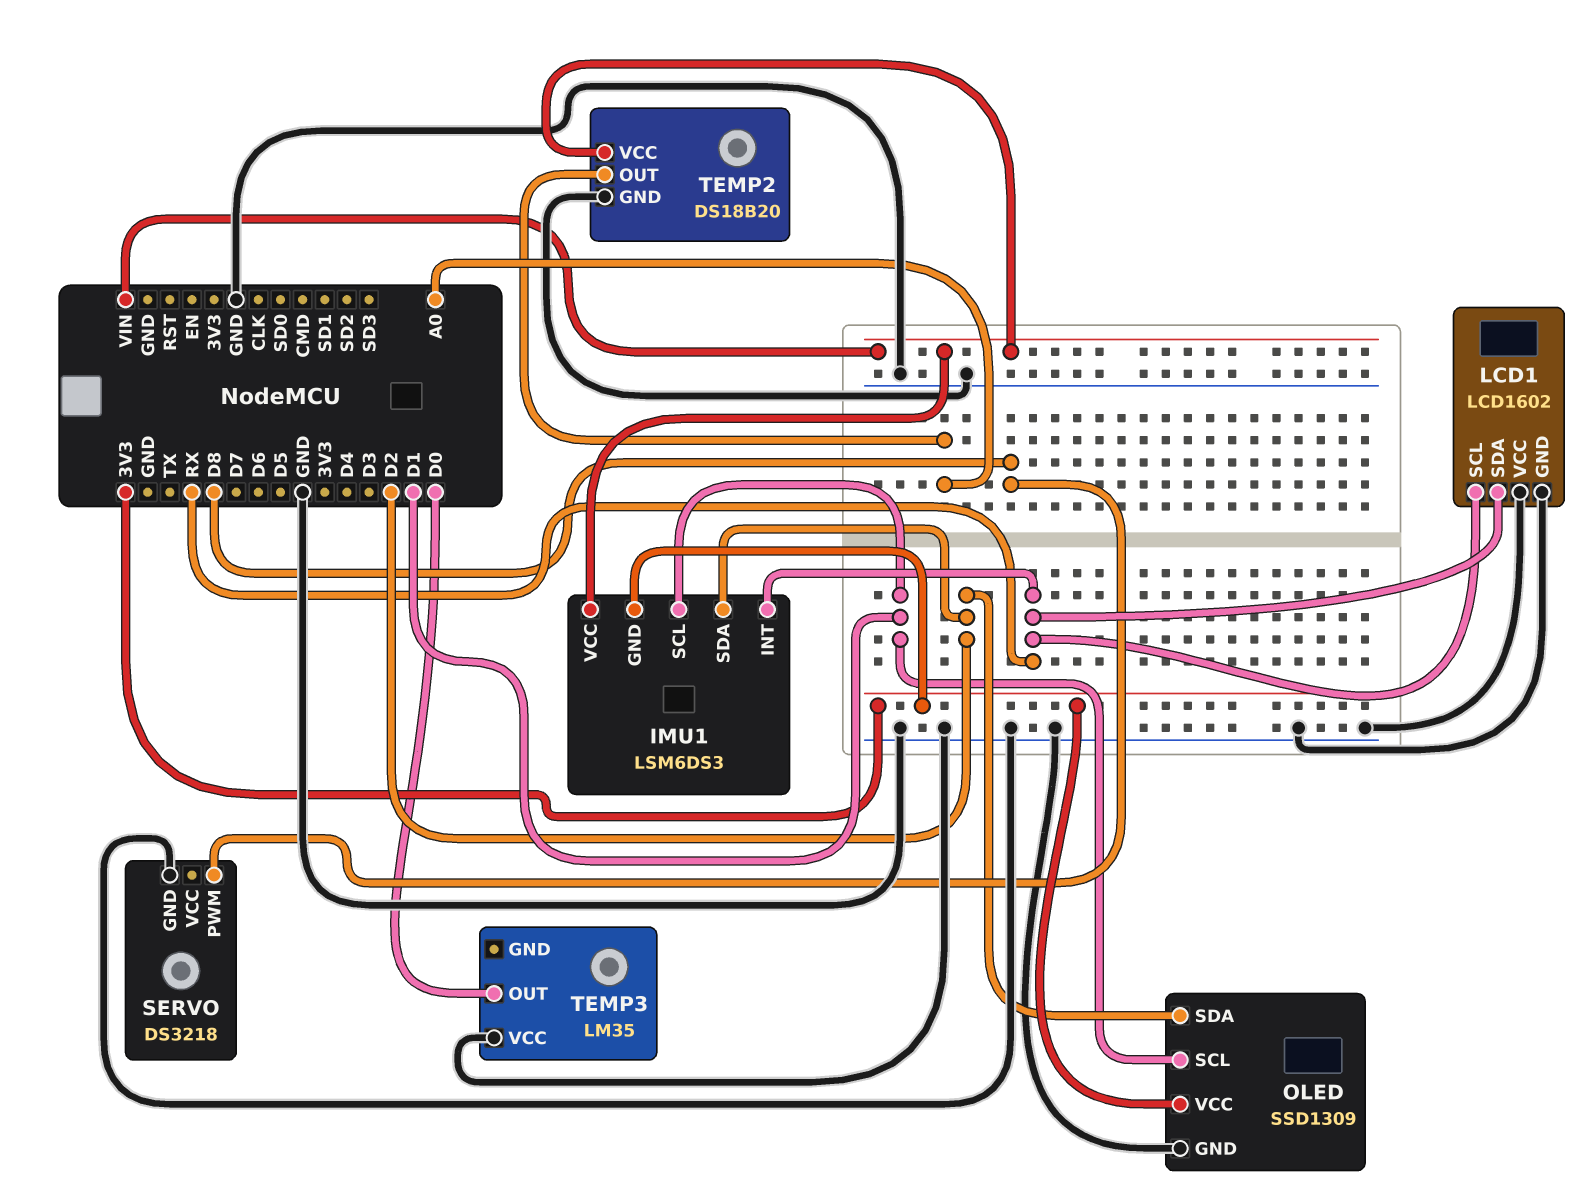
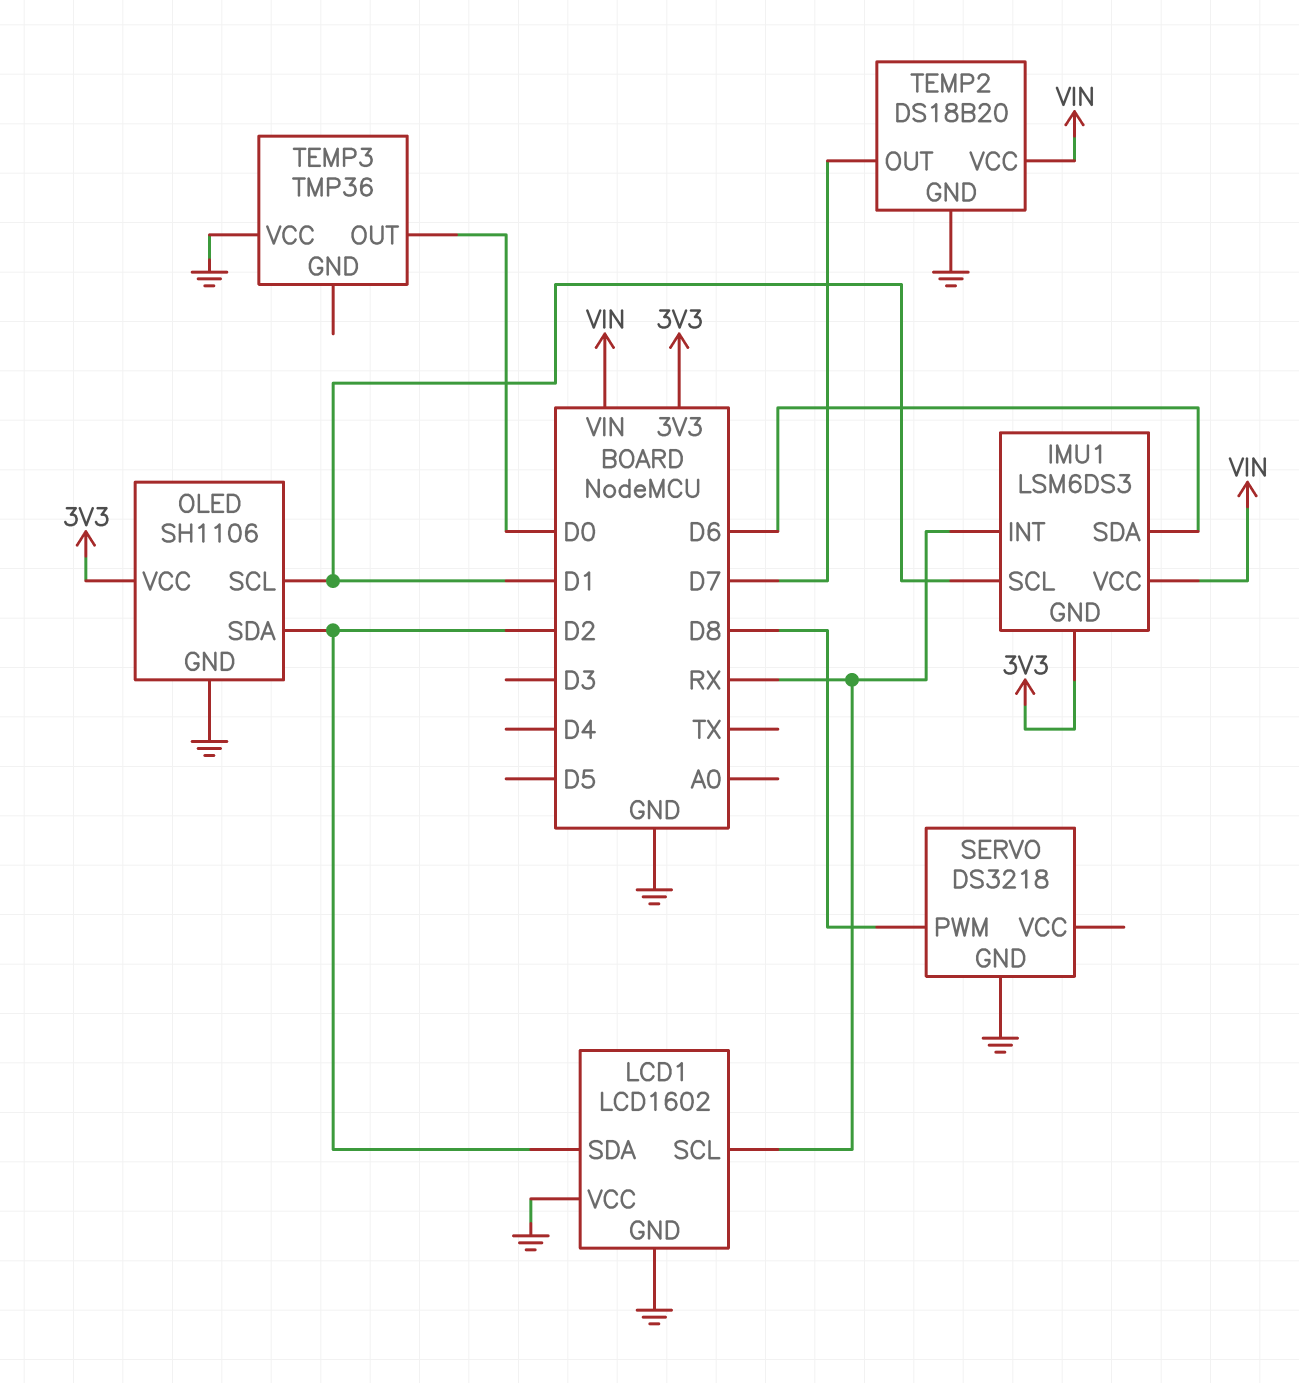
IMU1 pin SDA: D2 -> D6
LCD1 pin SDA: RX -> D2
OLED: SSD1309 -> SH1106
TEMP2 pin OUT: A0 -> D7
TEMP3: LM35 -> TMP36

